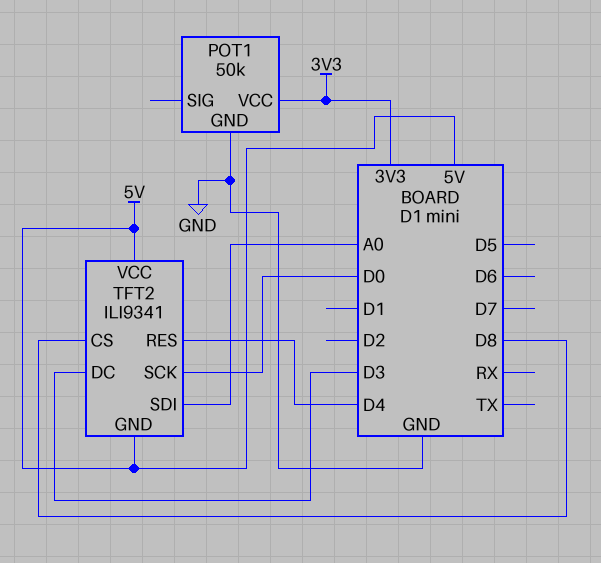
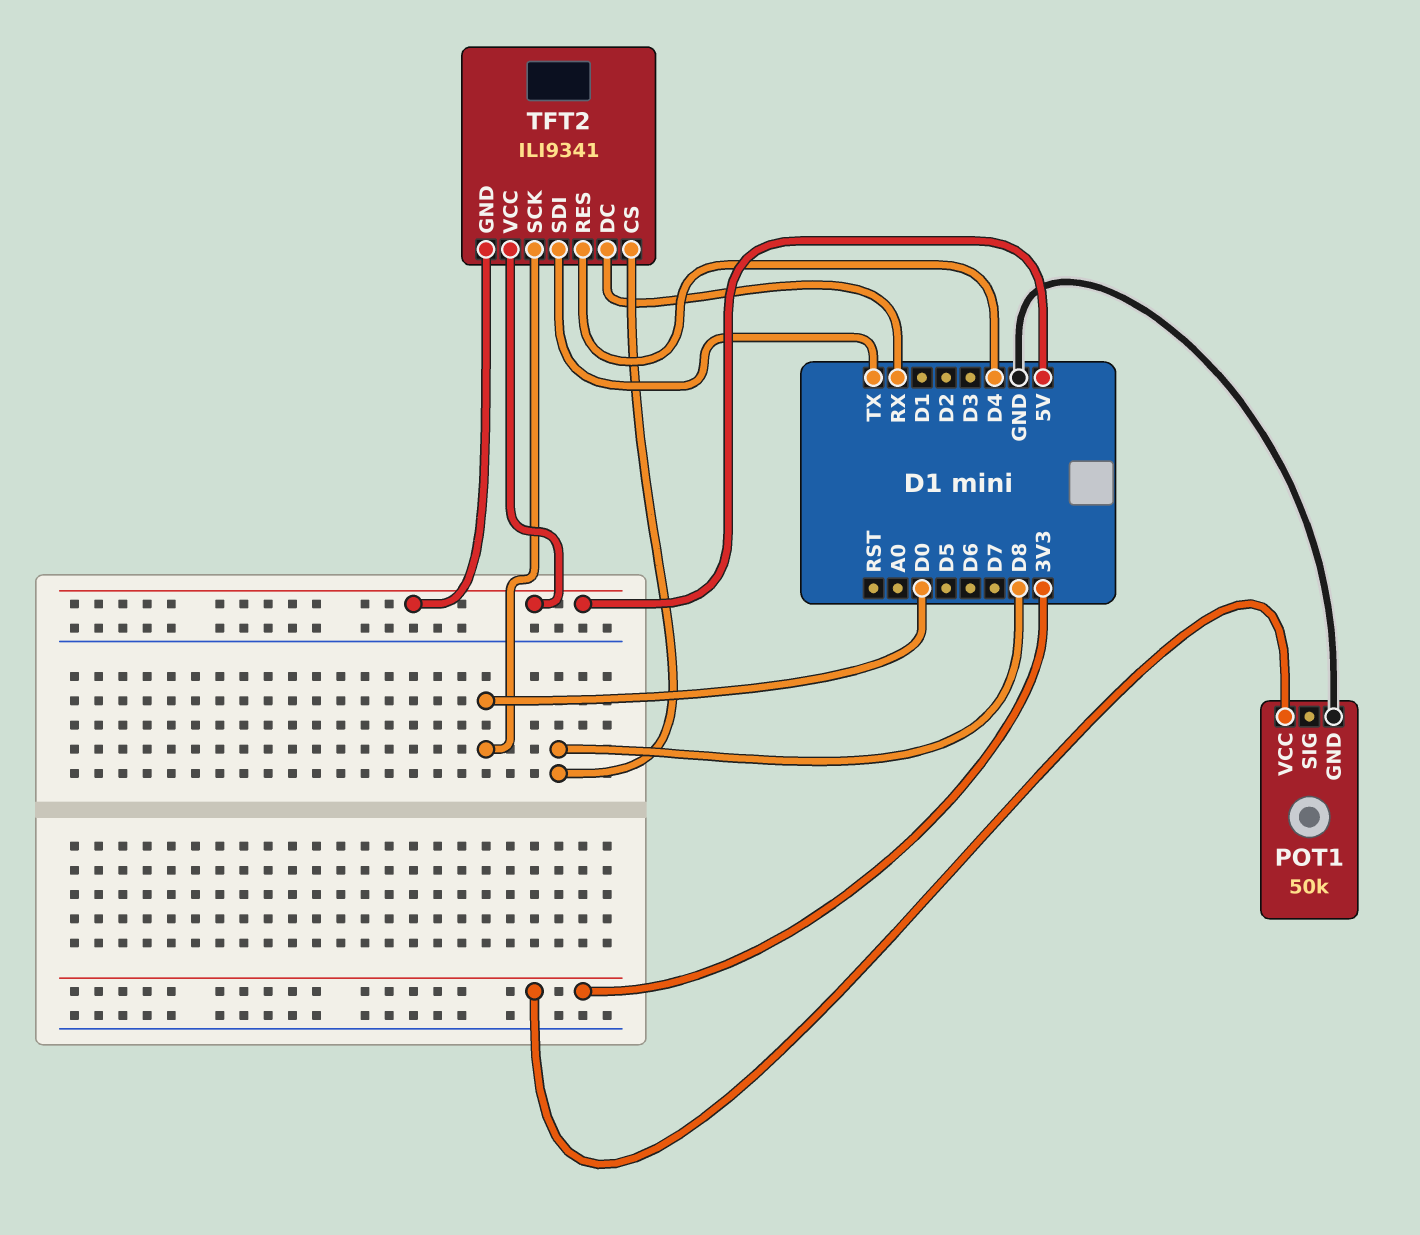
TFT2 pin DC: D3 -> RX
TFT2 pin SDI: A0 -> TX

